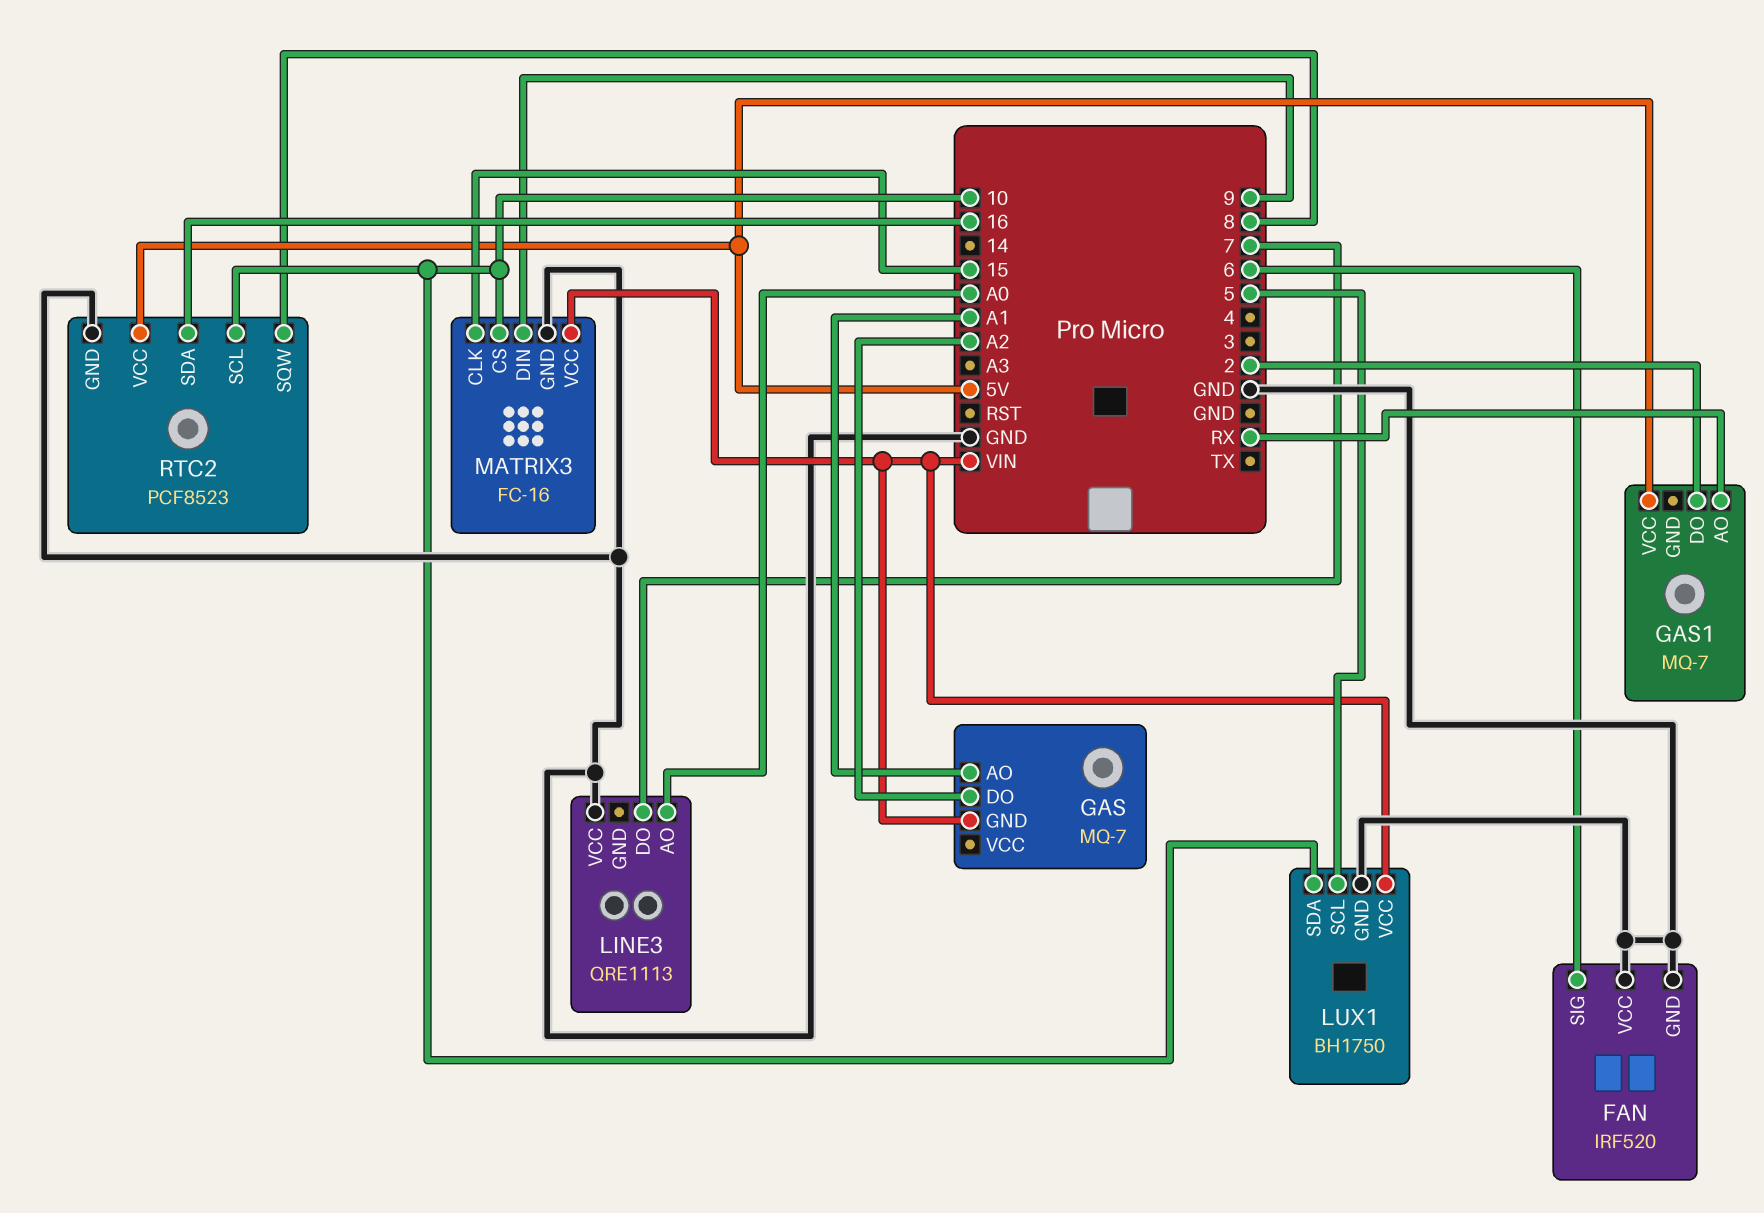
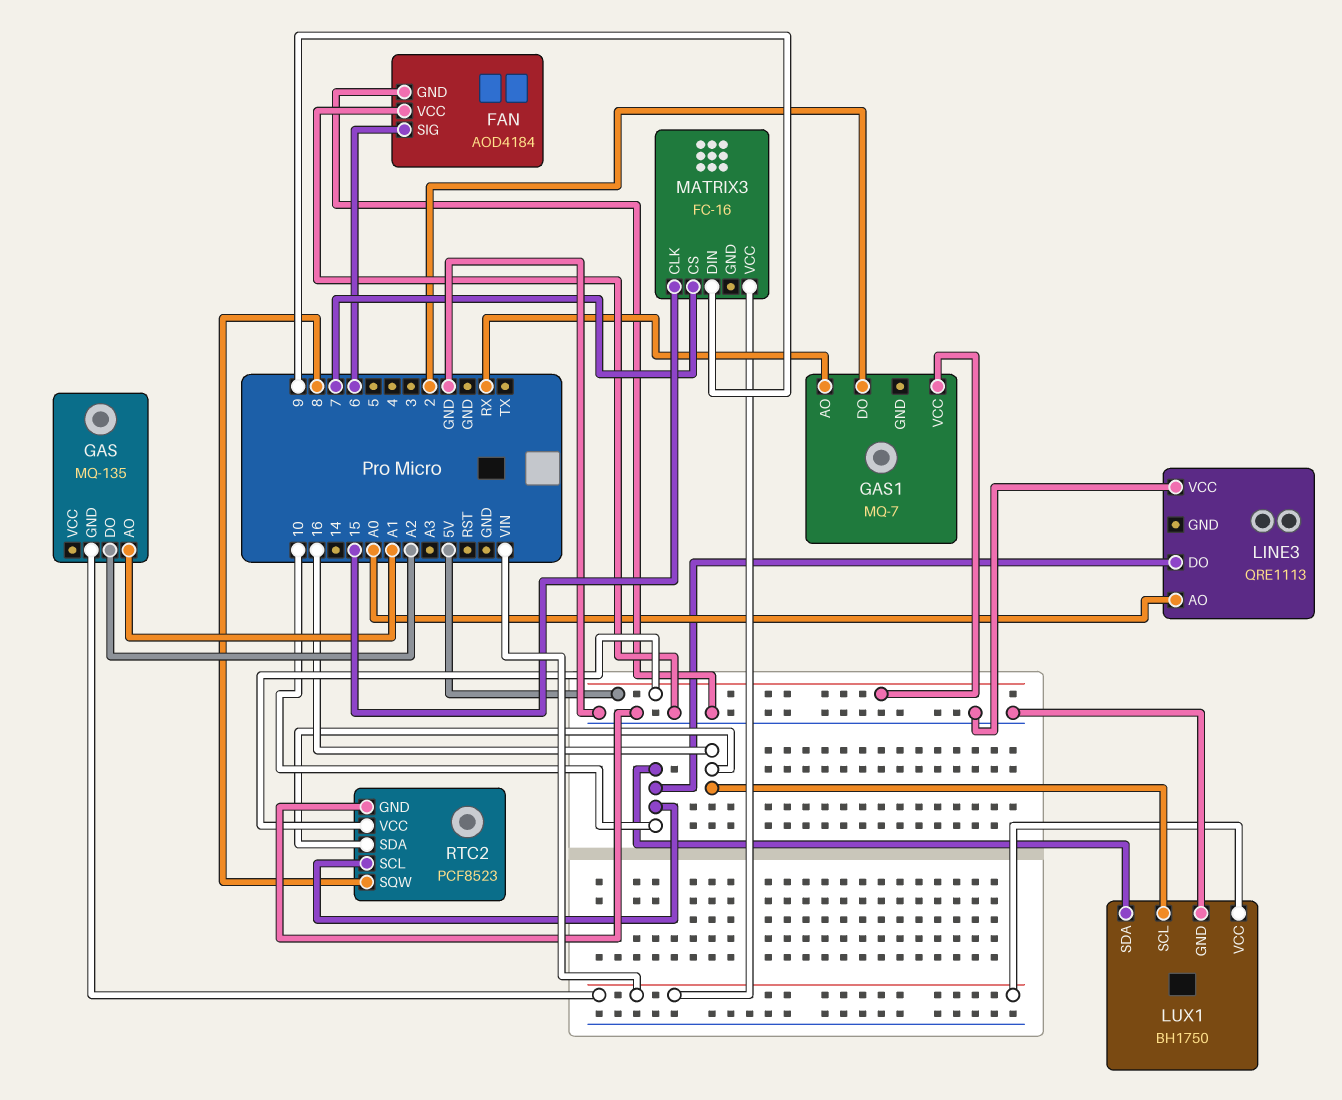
FAN: IRF520 -> AOD4184
GAS: MQ-7 -> MQ-135
LINE3 pin DO: 7 -> 10
LUX1 pin SCL: 5 -> 16
MATRIX3 pin CS: 10 -> 7
MATRIX3 pin GND: GND -> none

